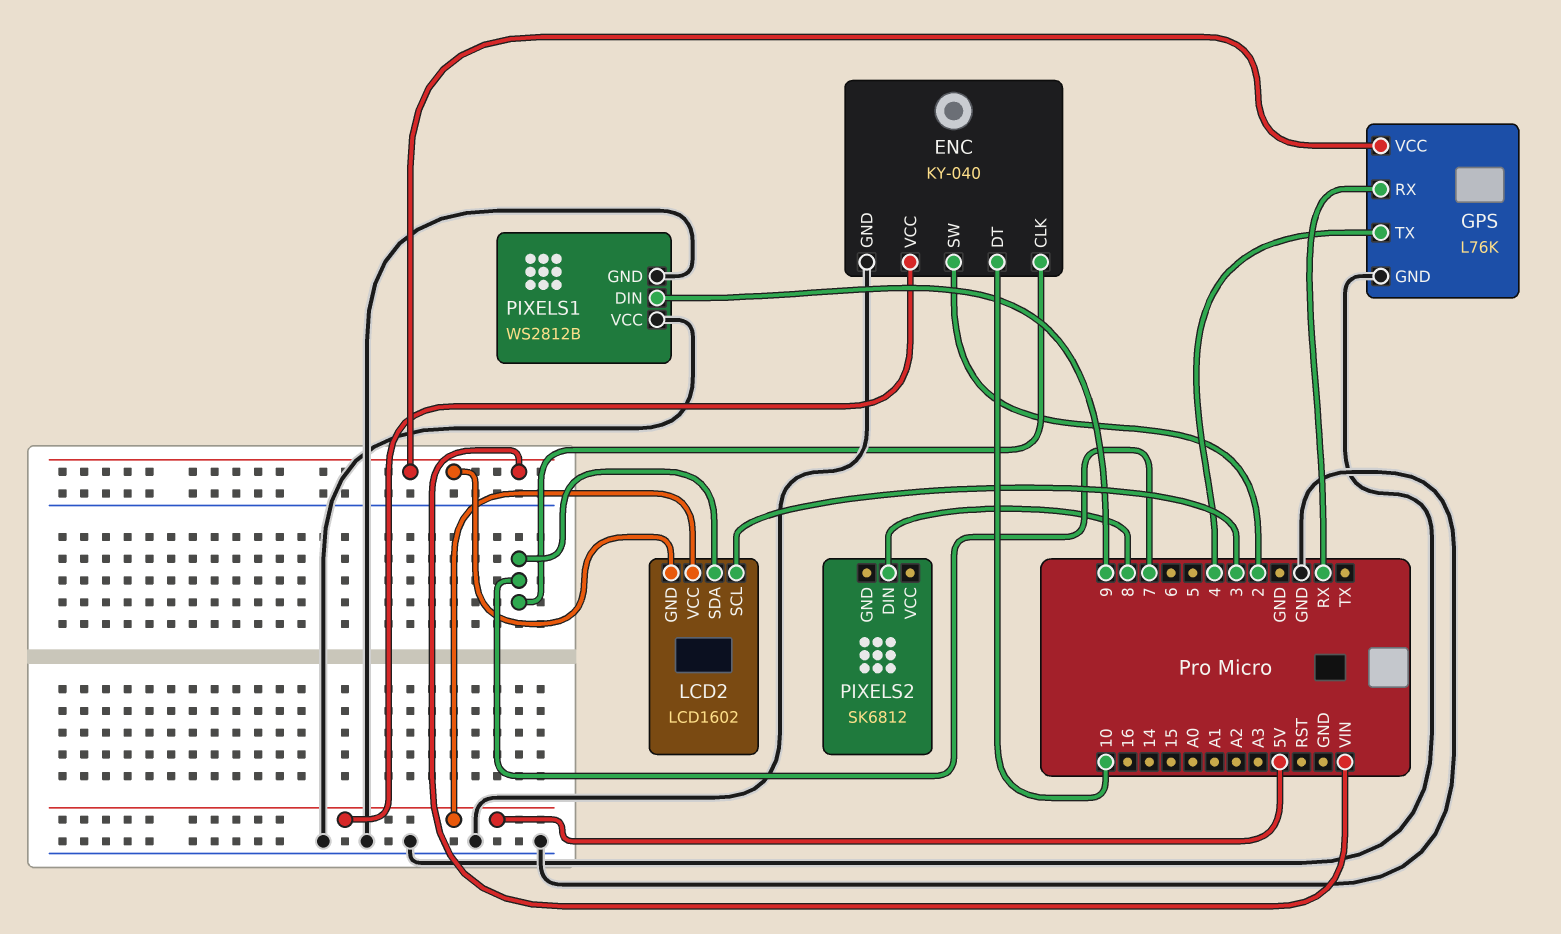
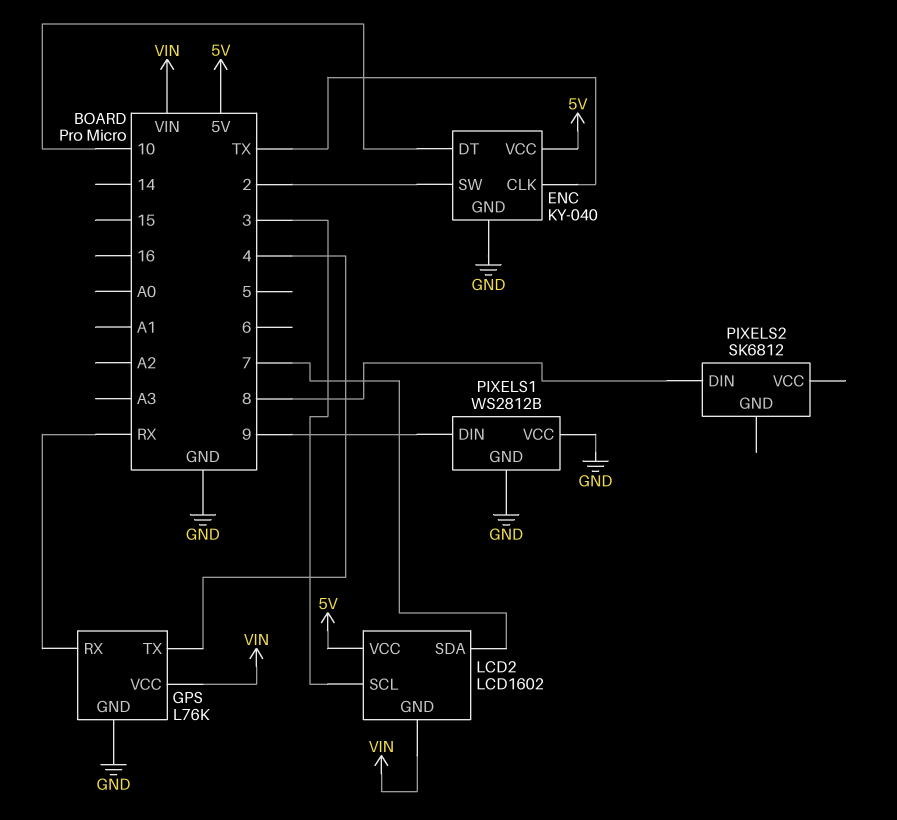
ENC pin CLK: 7 -> TX

